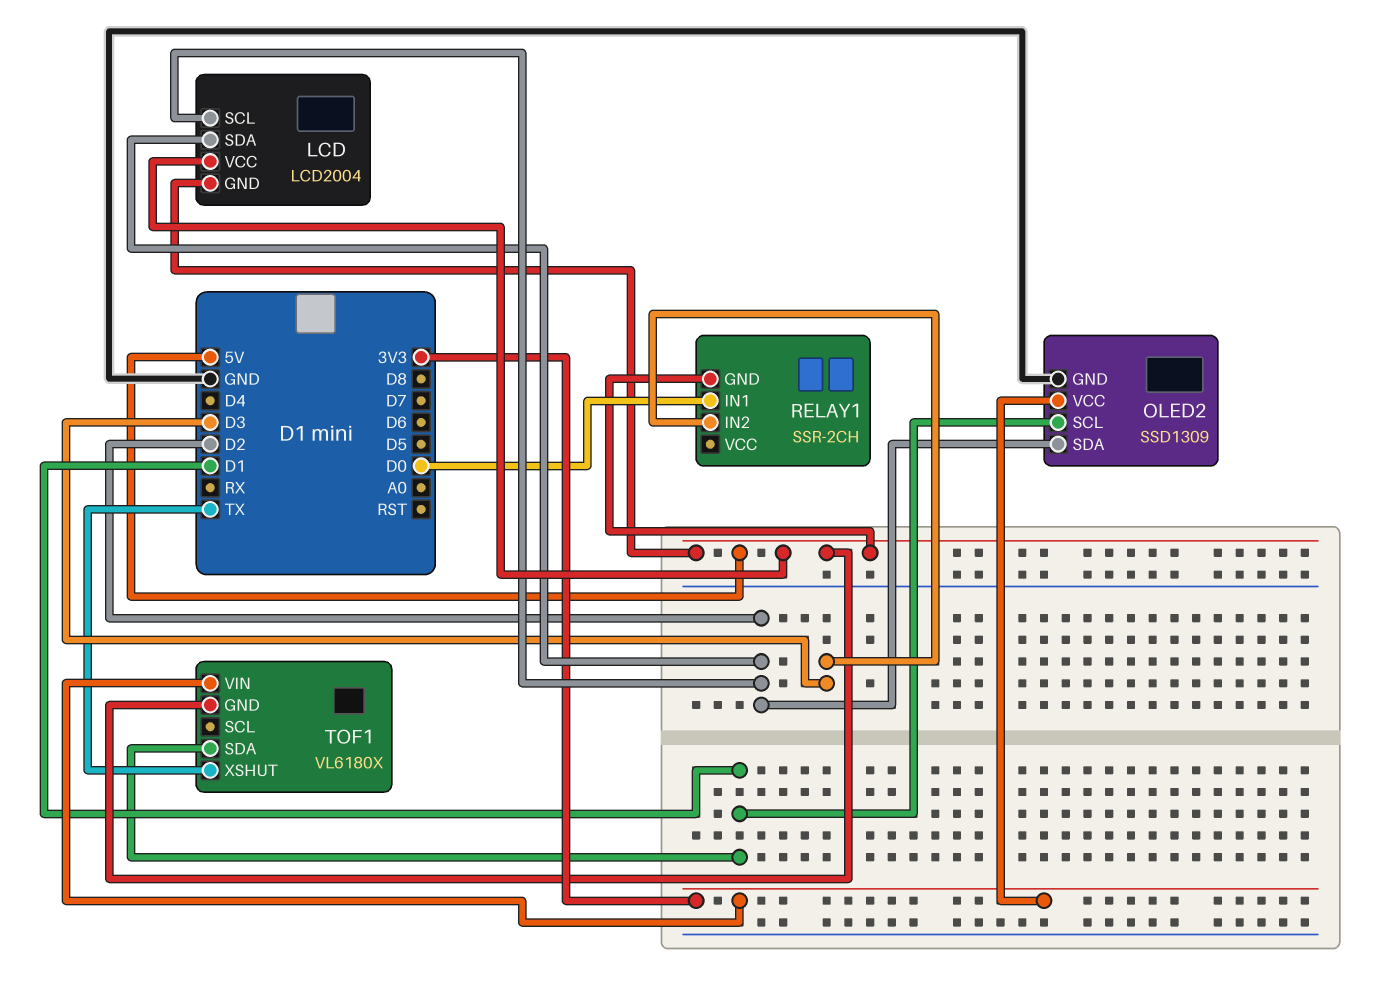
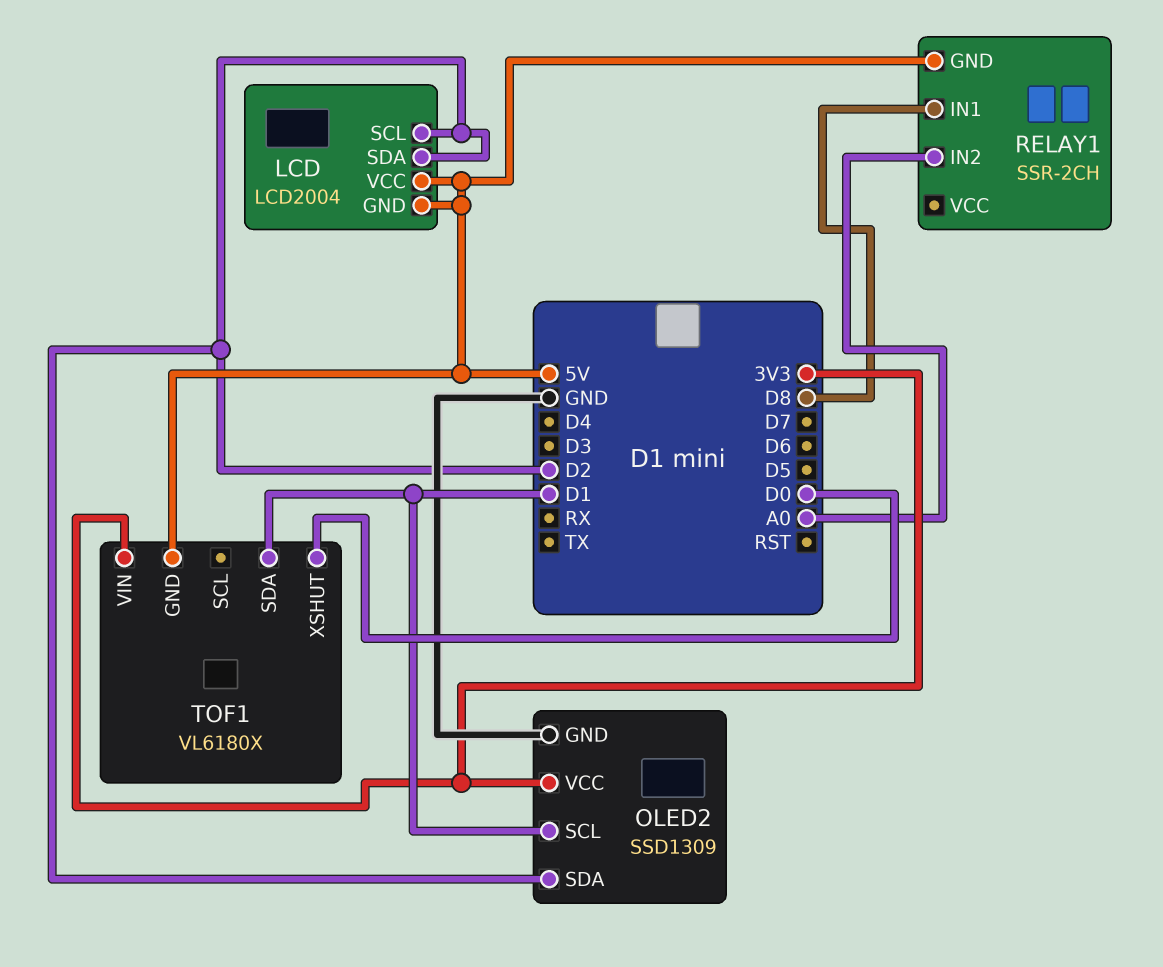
RELAY1 pin IN1: D0 -> D8
RELAY1 pin IN2: D3 -> A0
TOF1 pin XSHUT: TX -> D0

